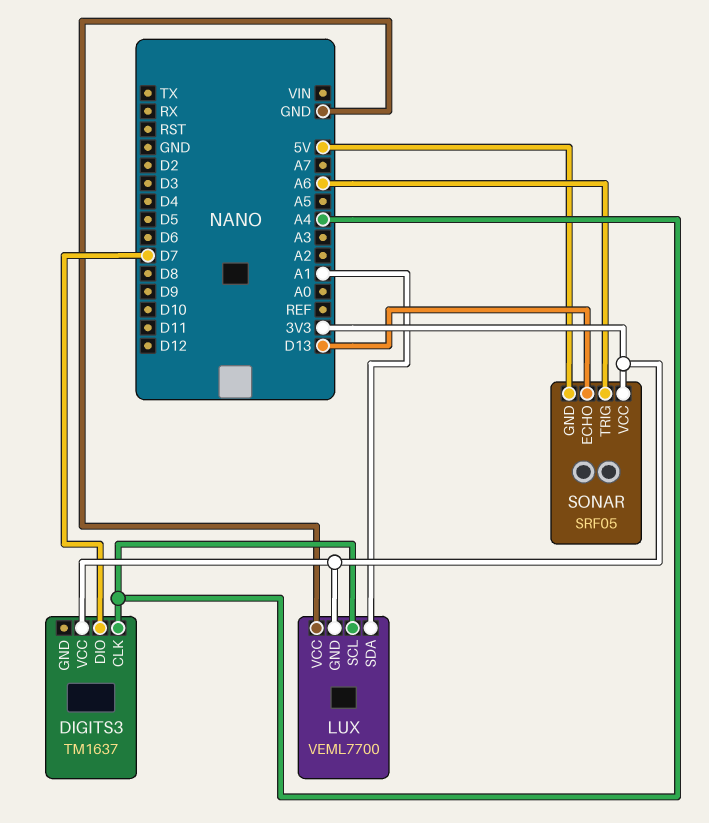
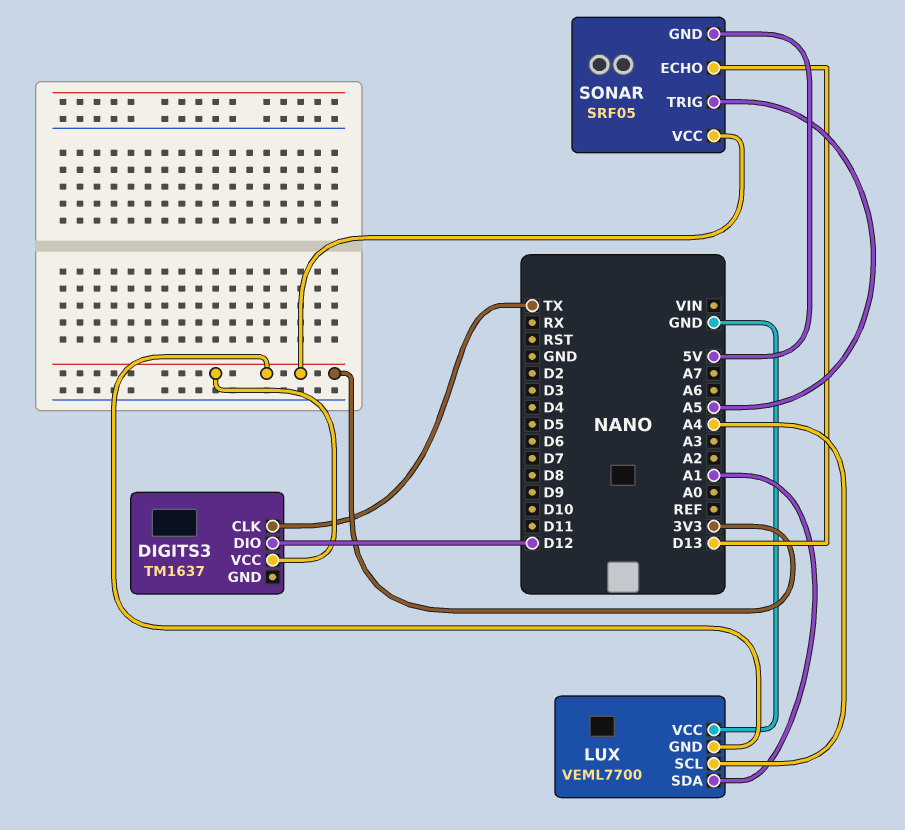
DIGITS3 pin CLK: A4 -> TX
DIGITS3 pin DIO: D7 -> D12
SONAR pin TRIG: A6 -> A5

